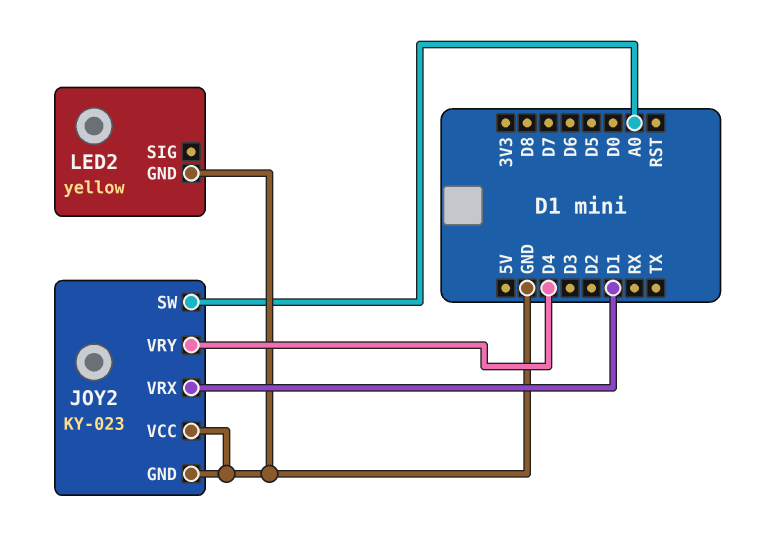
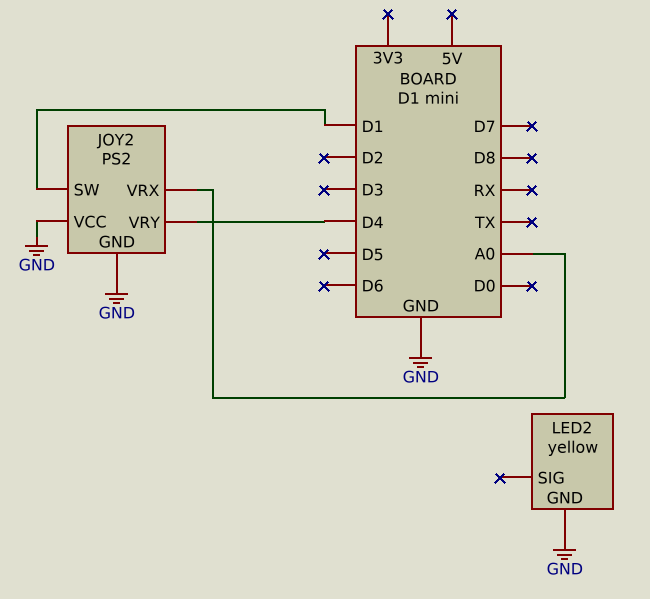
JOY2: KY-023 -> PS2
JOY2 pin SW: A0 -> D1
JOY2 pin VRX: D1 -> A0

